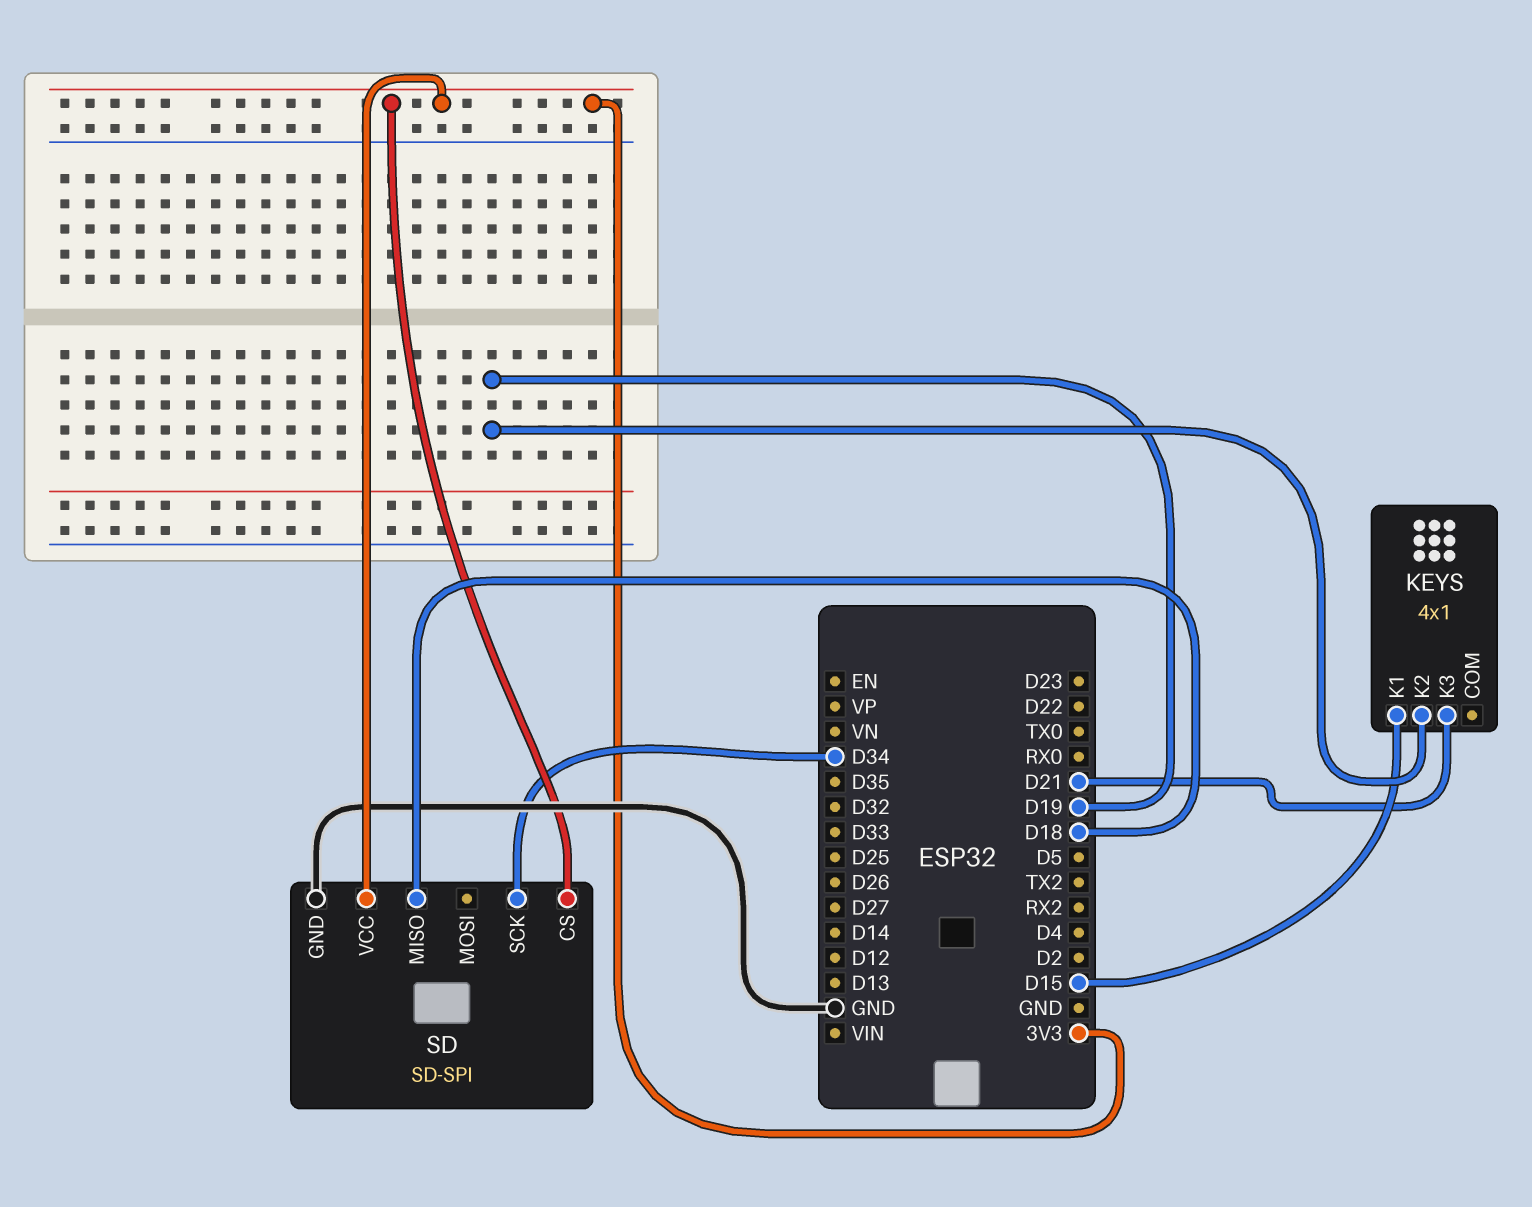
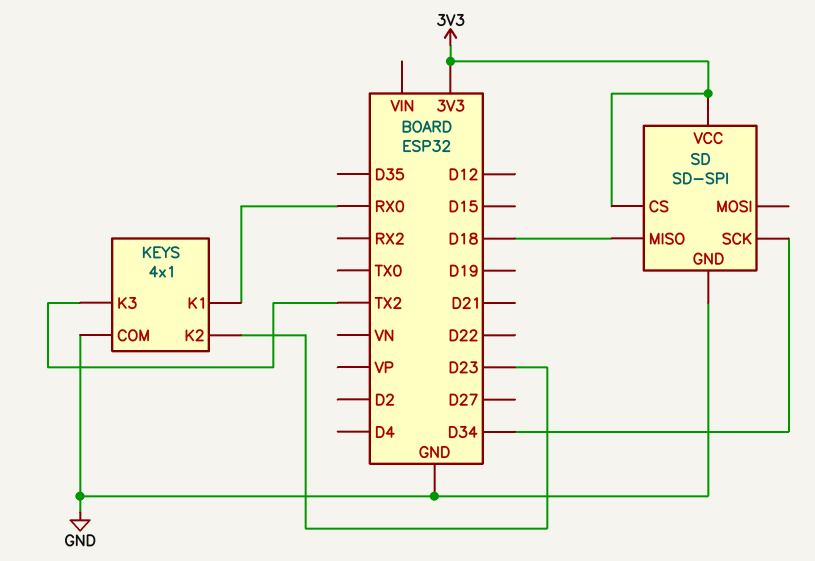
KEYS pin COM: none -> GND
KEYS pin K1: D15 -> RX0
KEYS pin K2: D19 -> D23
KEYS pin K3: D21 -> TX2

